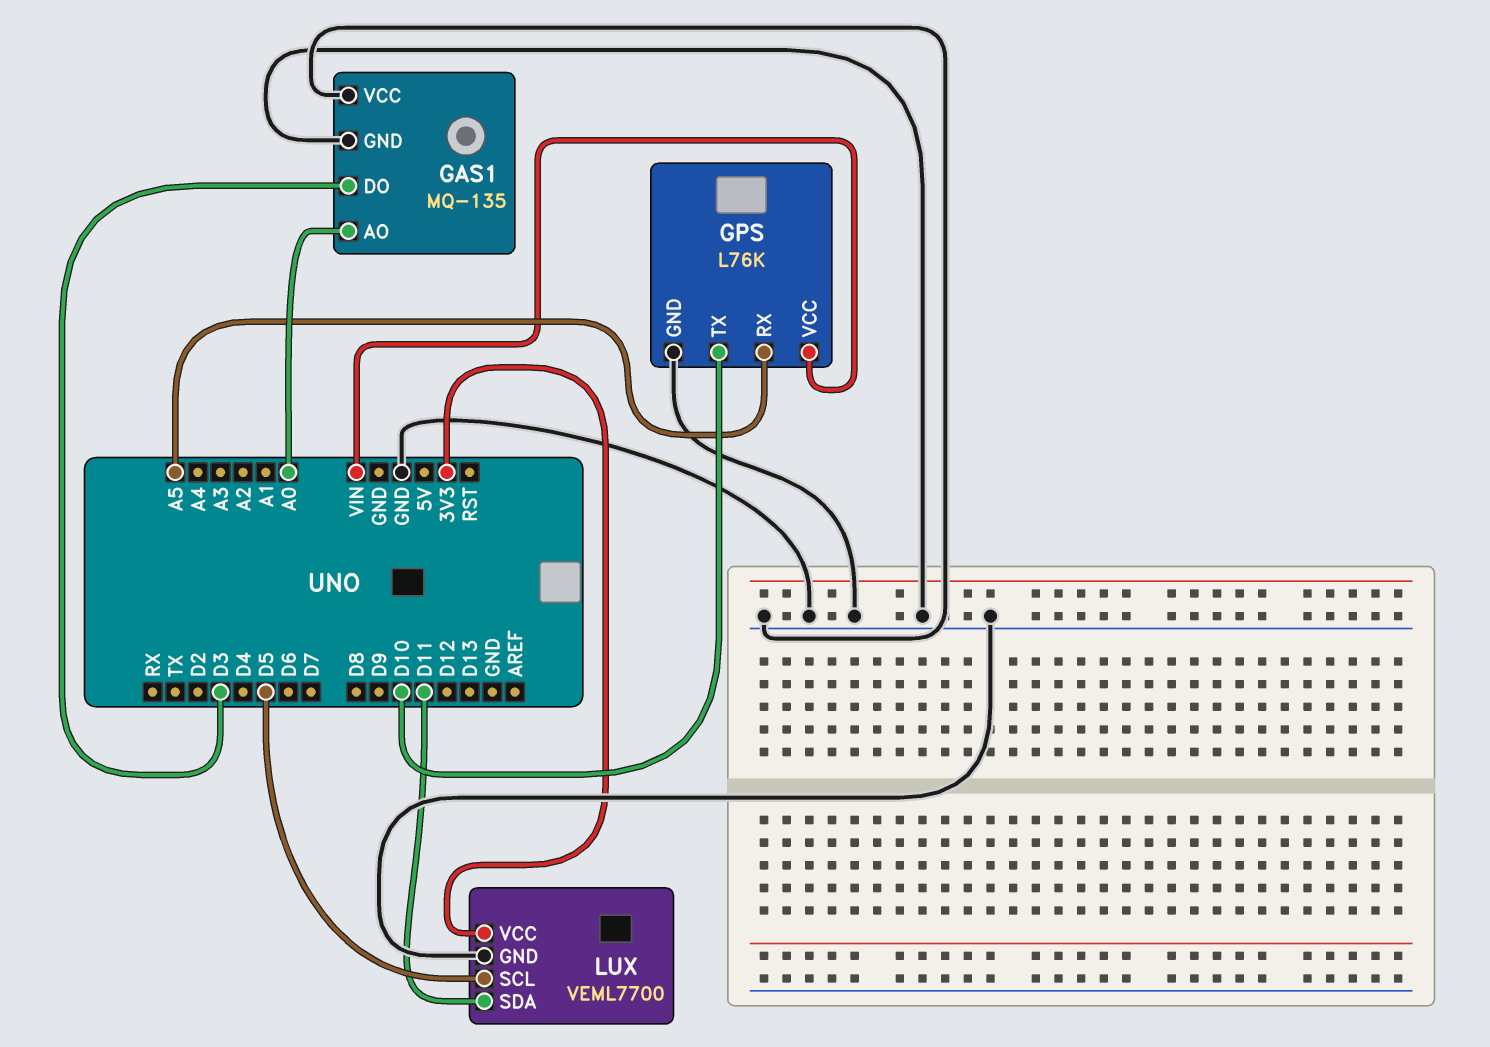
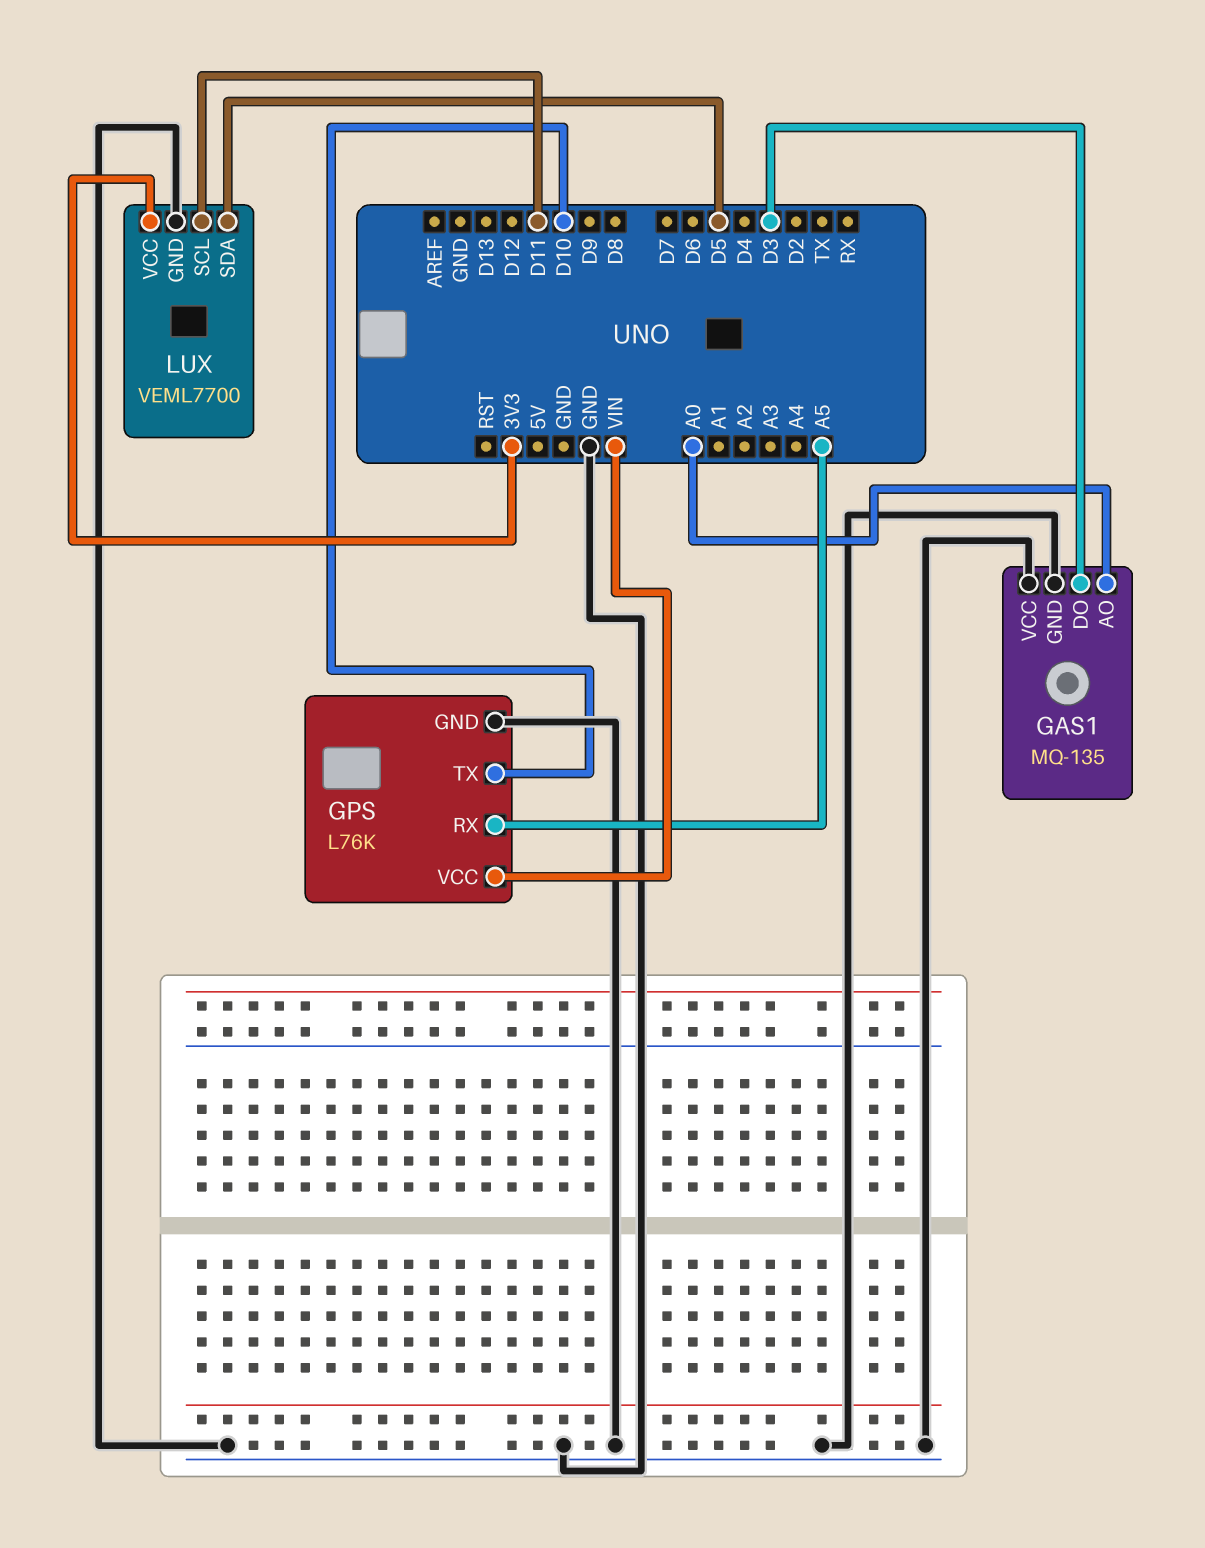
LUX pin SCL: D5 -> D11
LUX pin SDA: D11 -> D5

